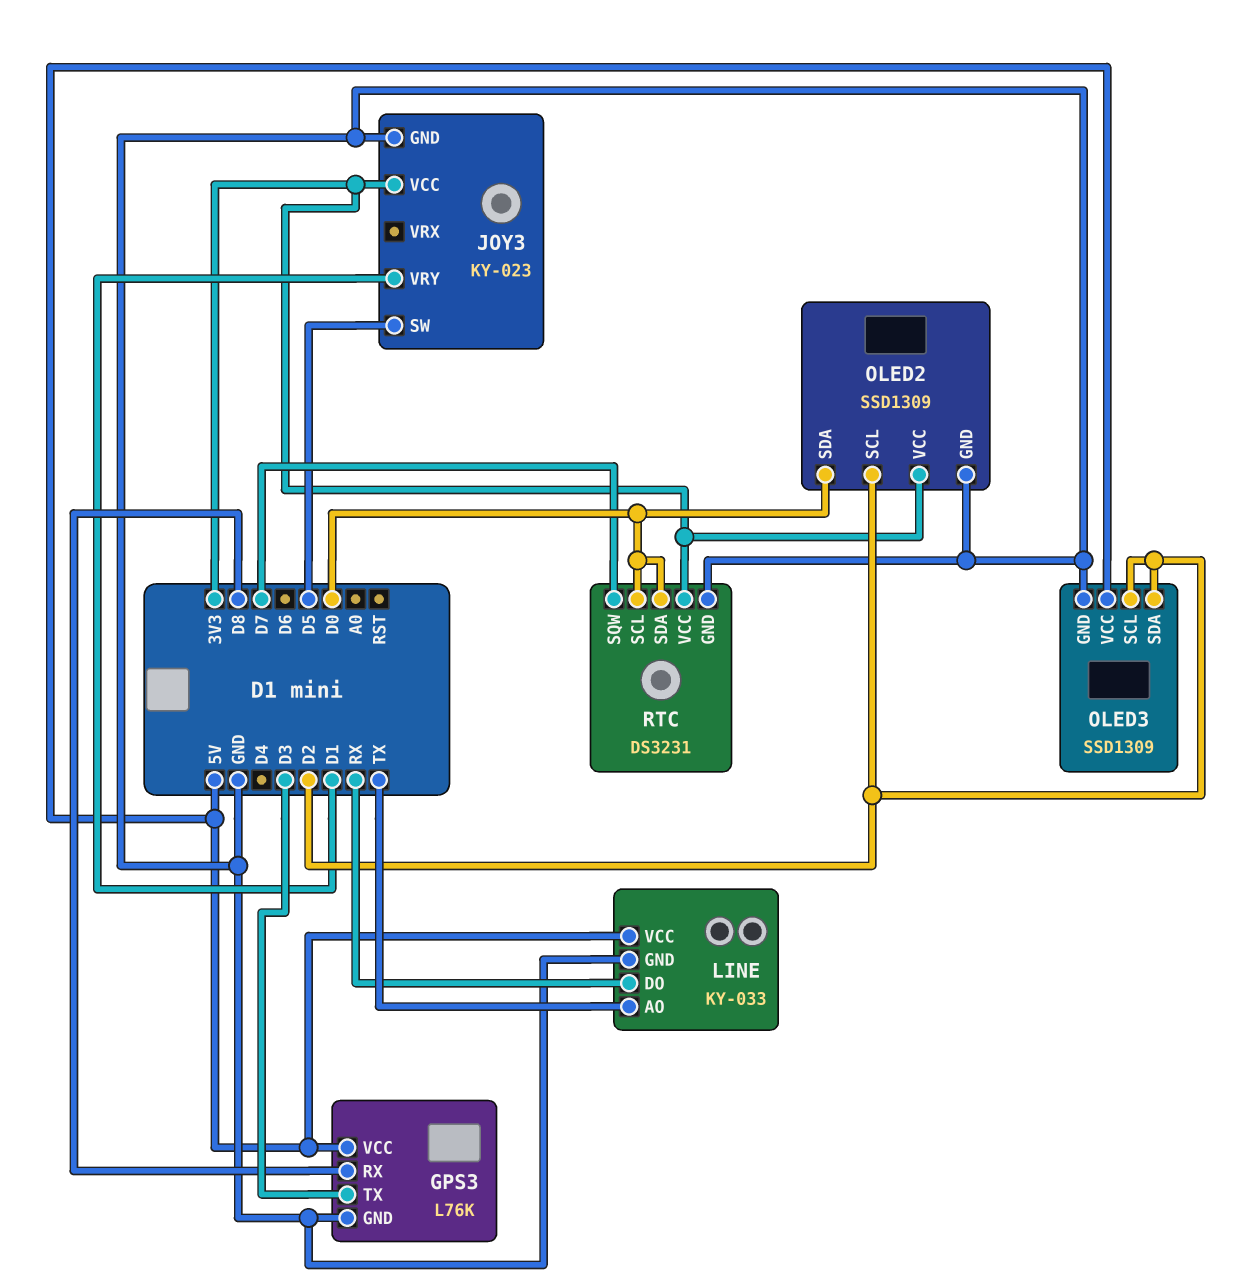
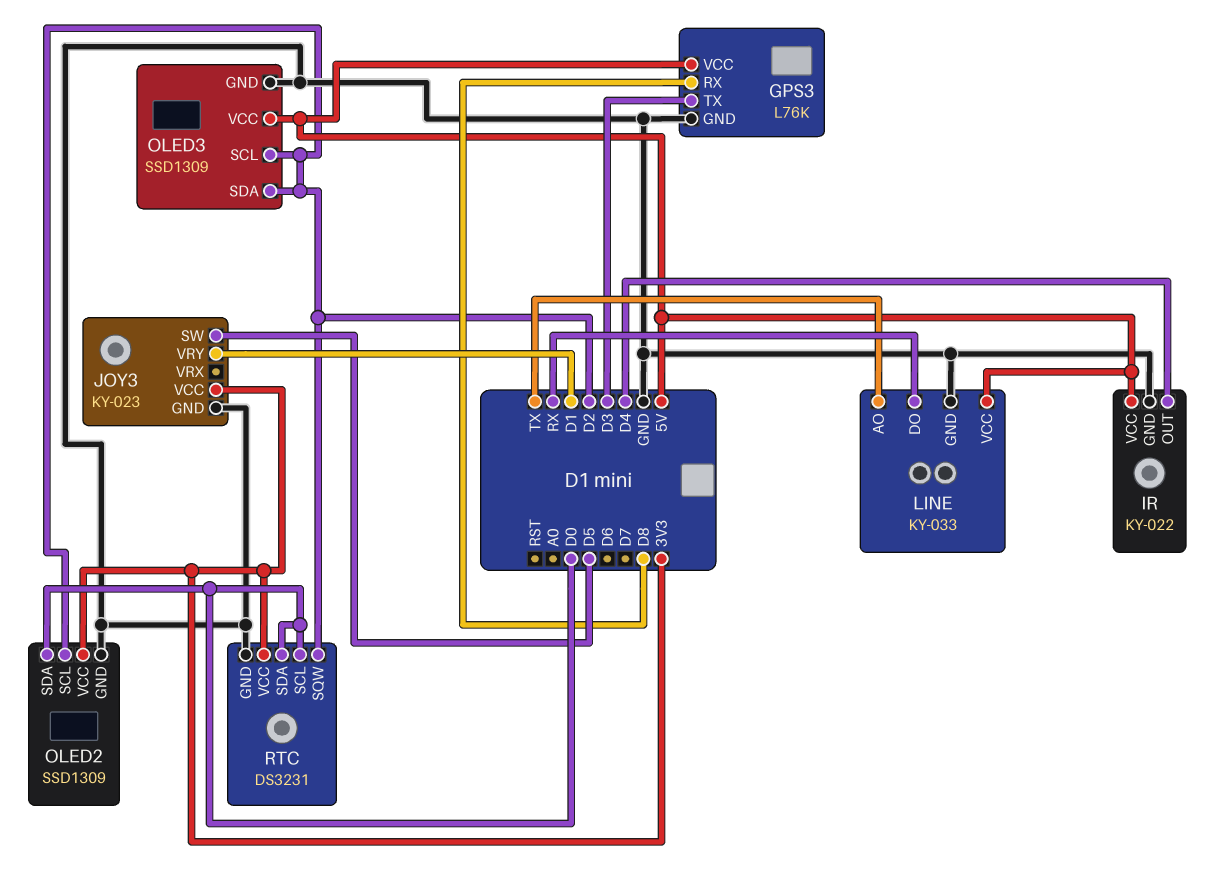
IR: none -> KY-022
IR pin GND: none -> GND
IR pin OUT: none -> D4
IR pin VCC: none -> 5V
RTC pin SQW: D7 -> D2

